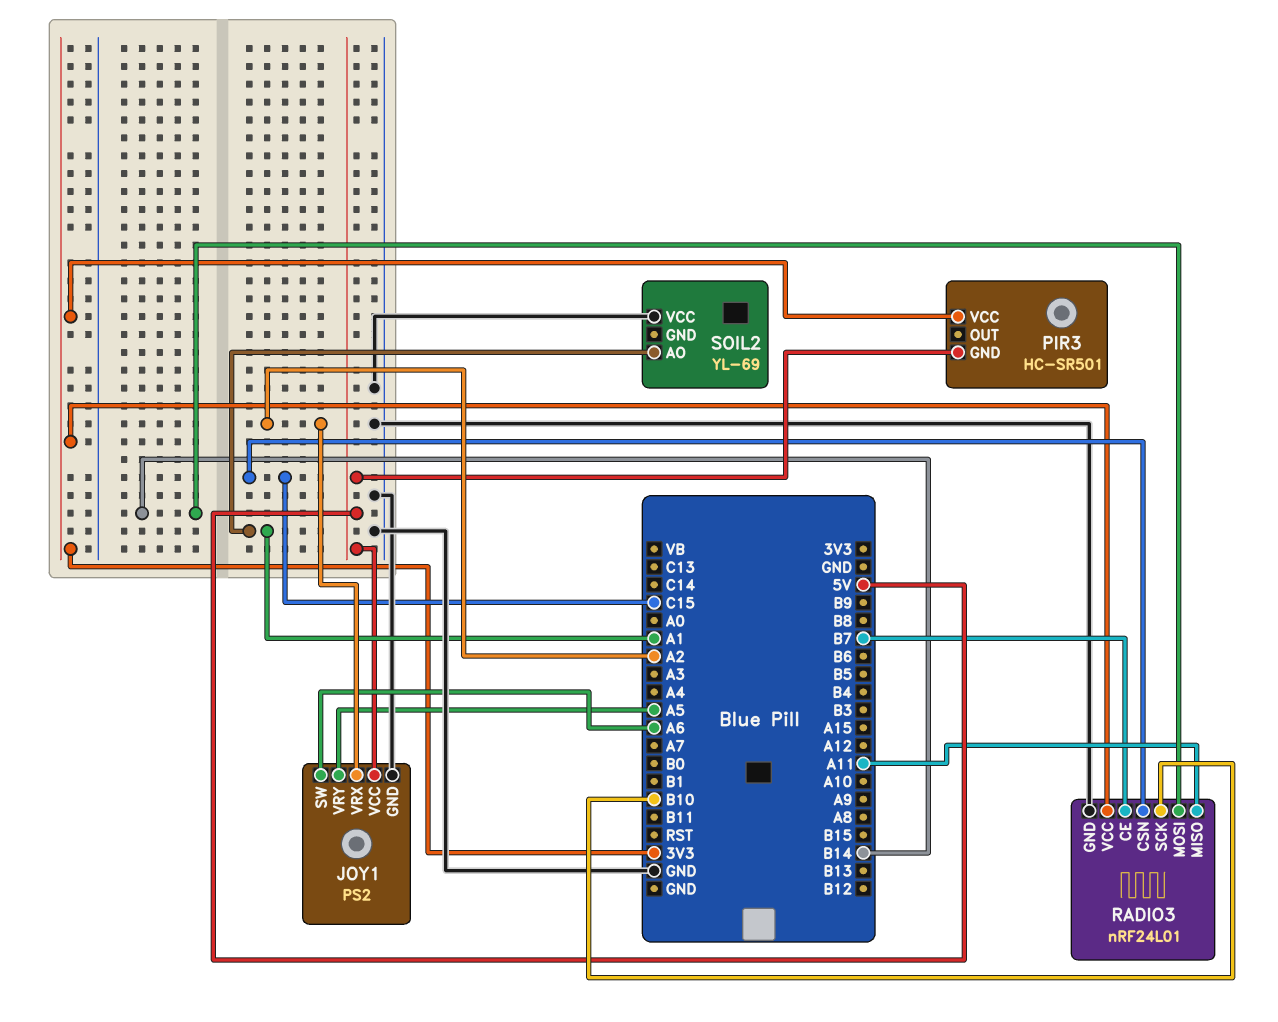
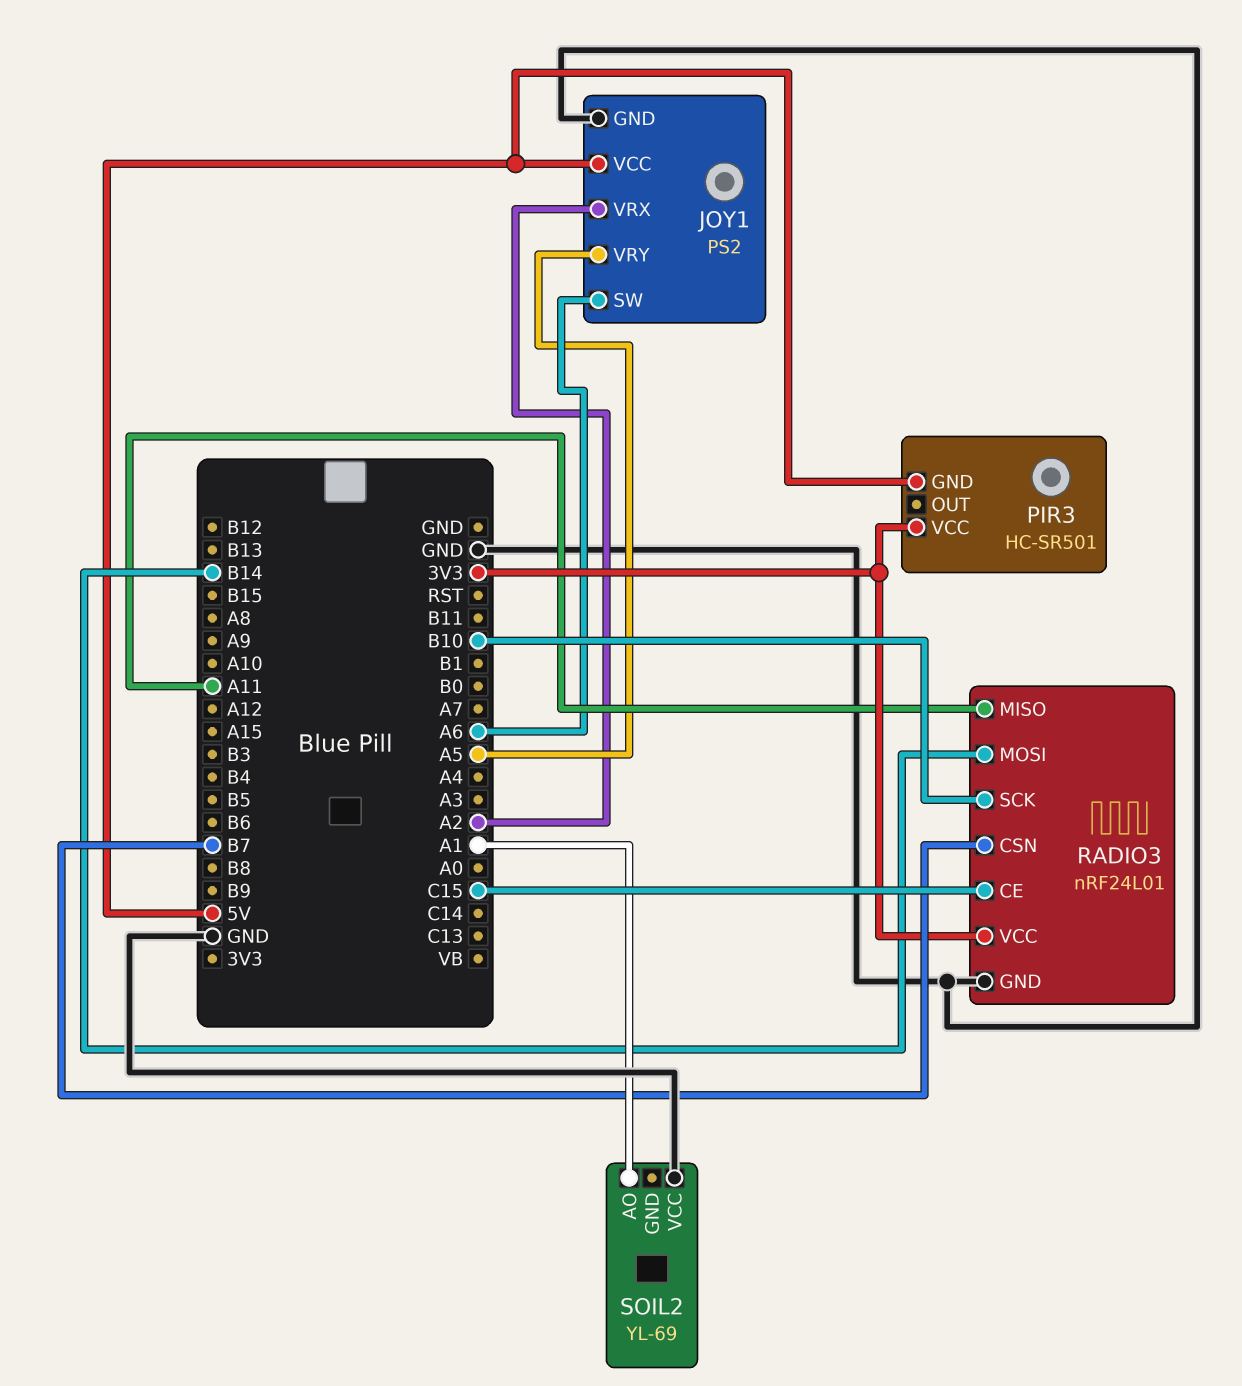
RADIO3 pin CE: B7 -> C15
RADIO3 pin CSN: C15 -> B7

